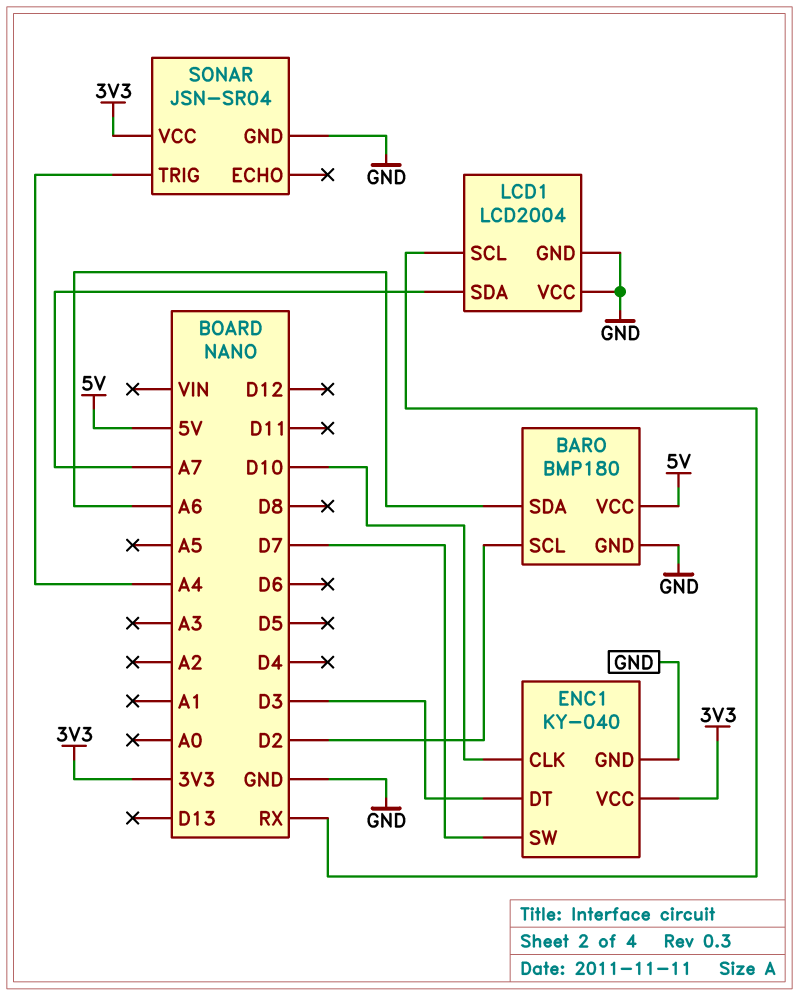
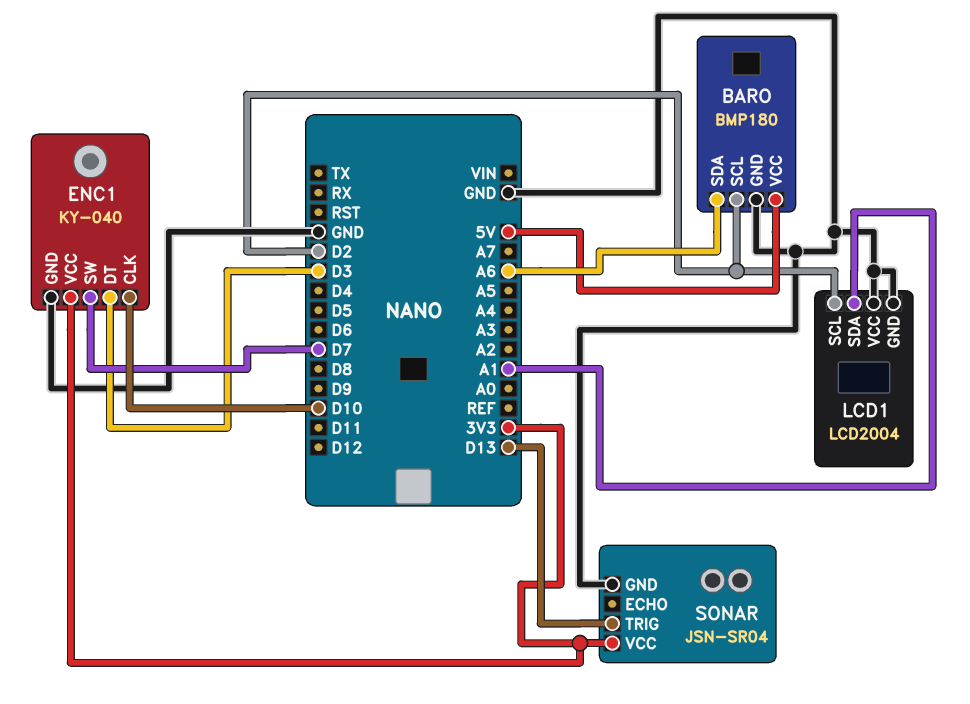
LCD1 pin SCL: RX -> D2
LCD1 pin SDA: A7 -> A1
SONAR pin TRIG: A4 -> D13

